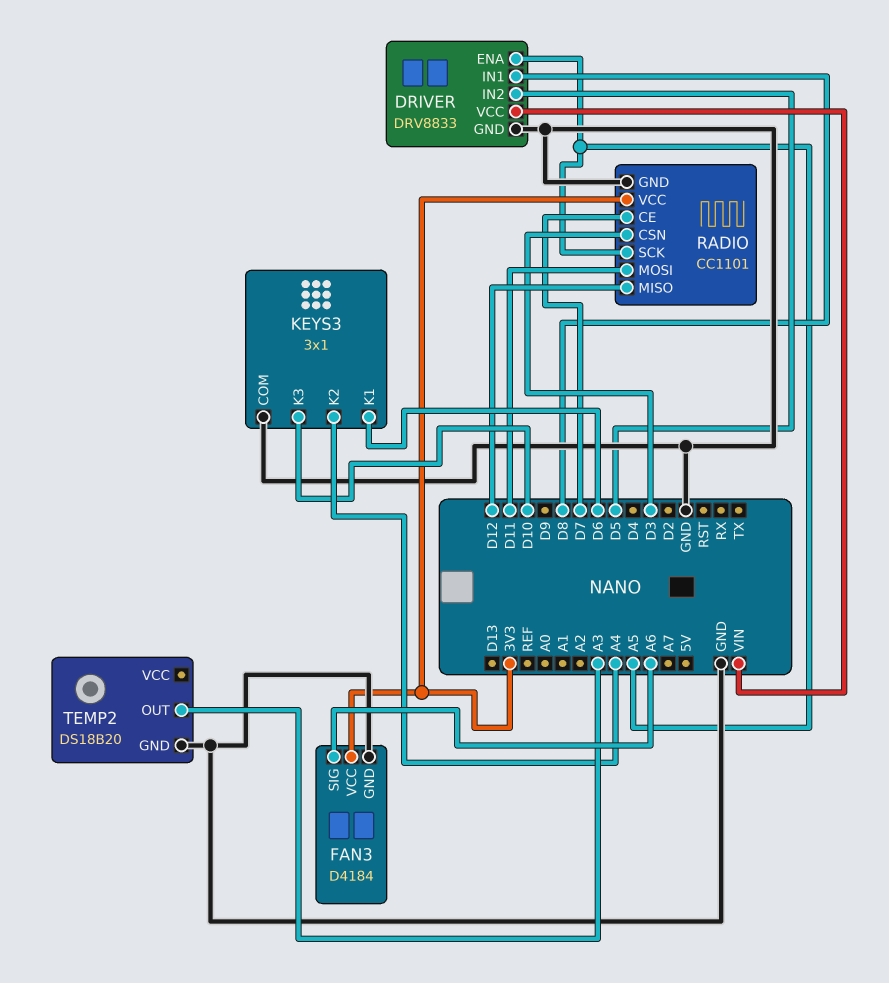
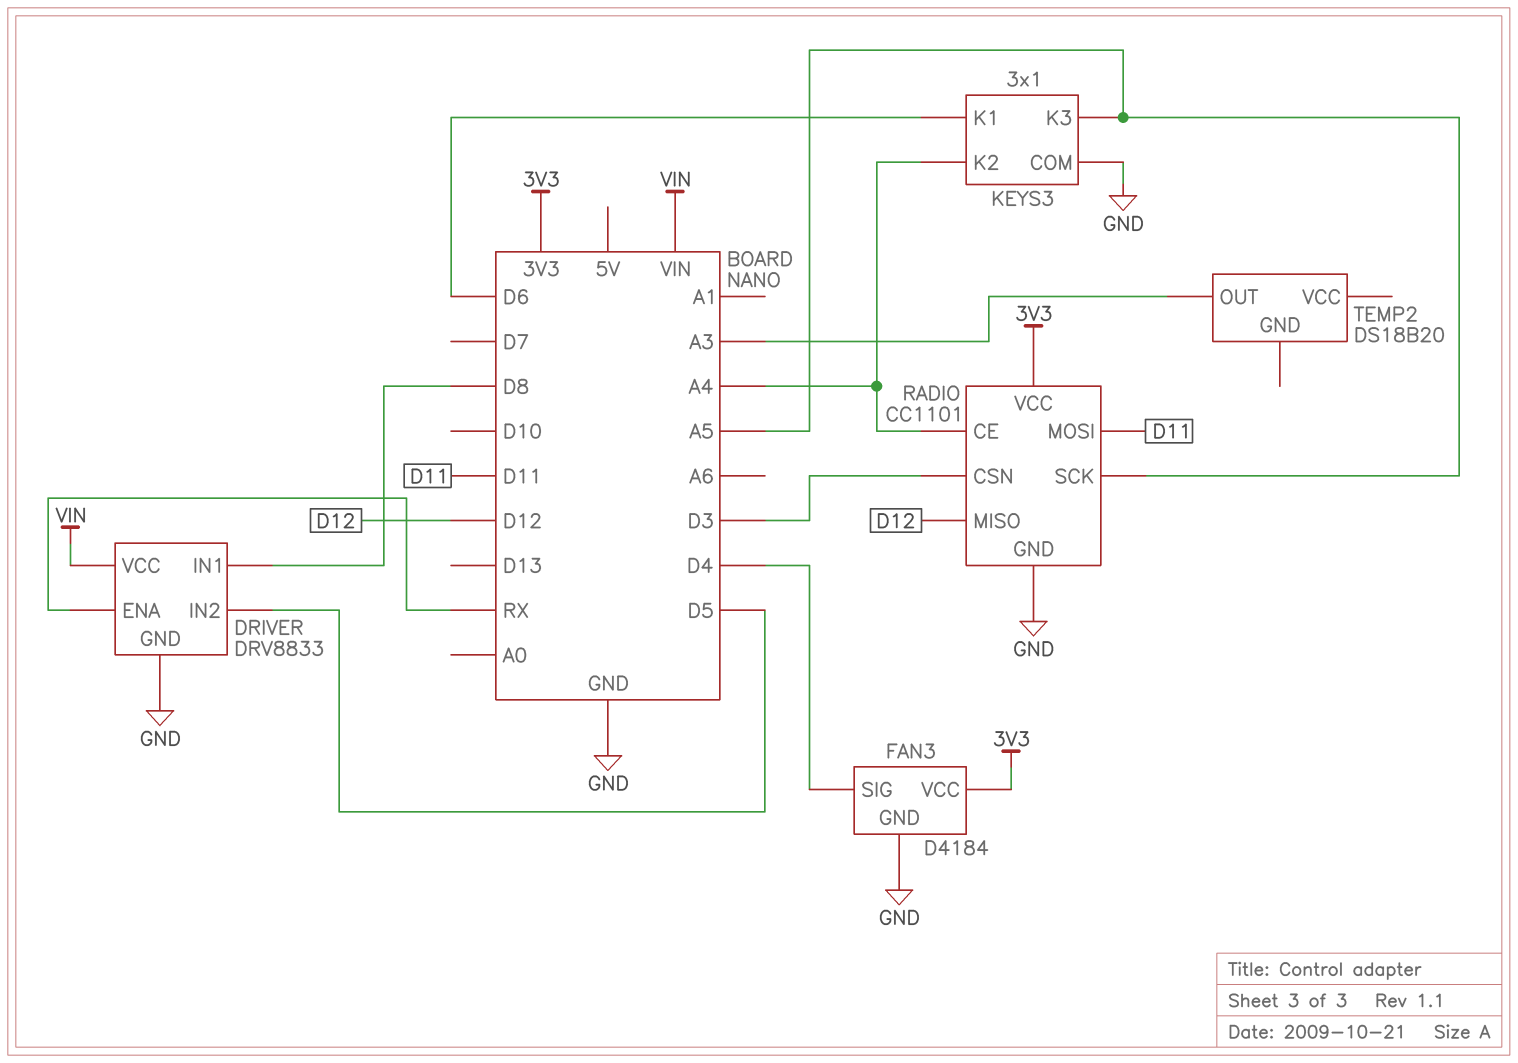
DRIVER pin ENA: A5 -> RX
FAN3 pin SIG: A6 -> D4
KEYS3 pin K3: D10 -> A5
RADIO pin CE: D7 -> A4
TEMP2 pin GND: GND -> none

